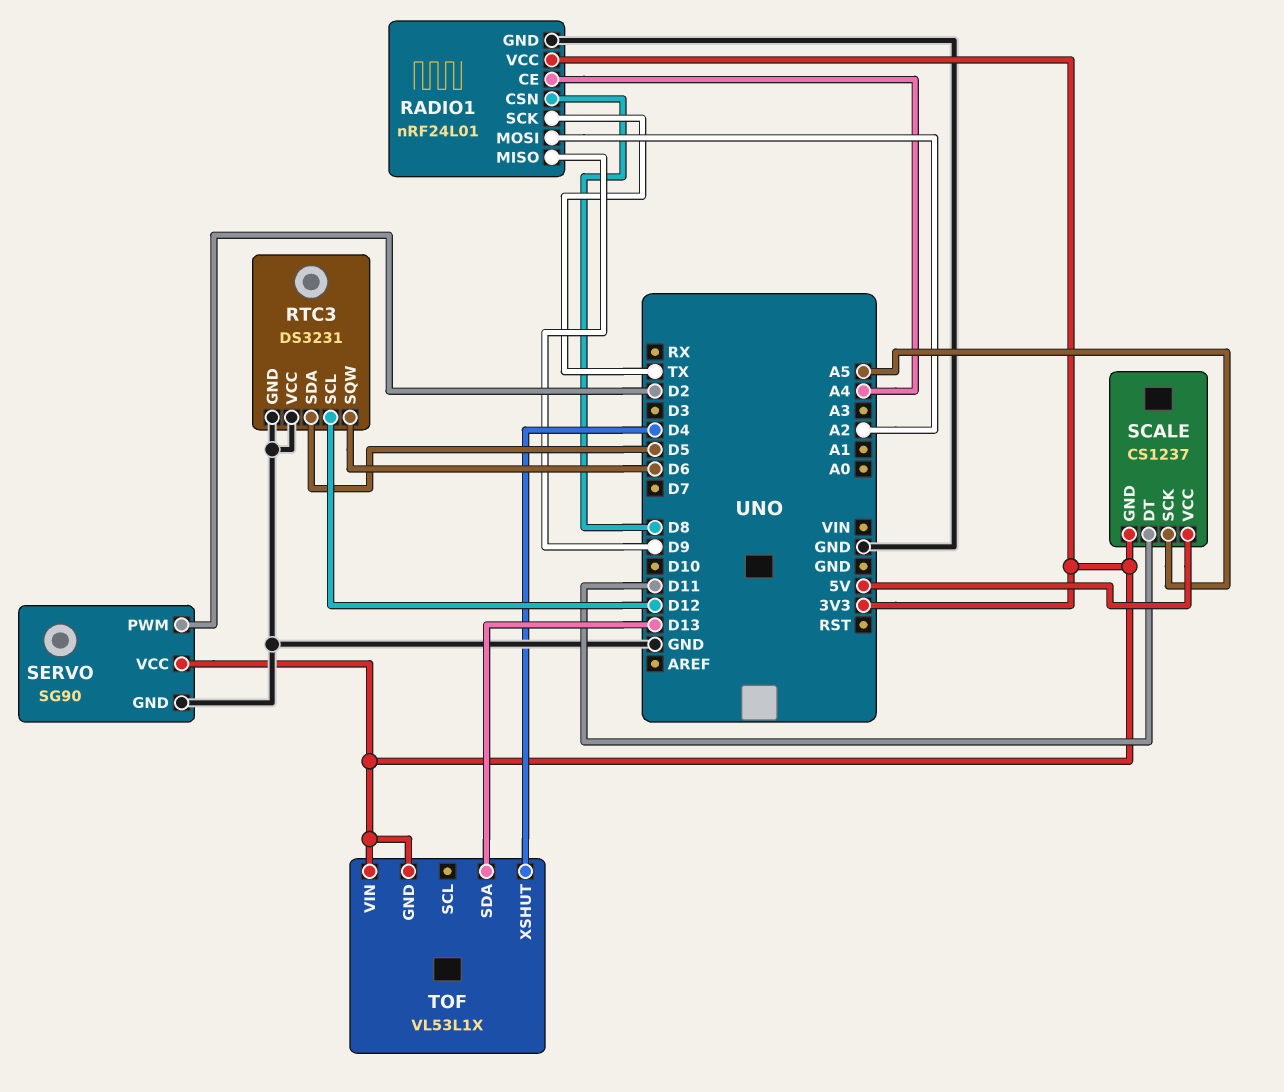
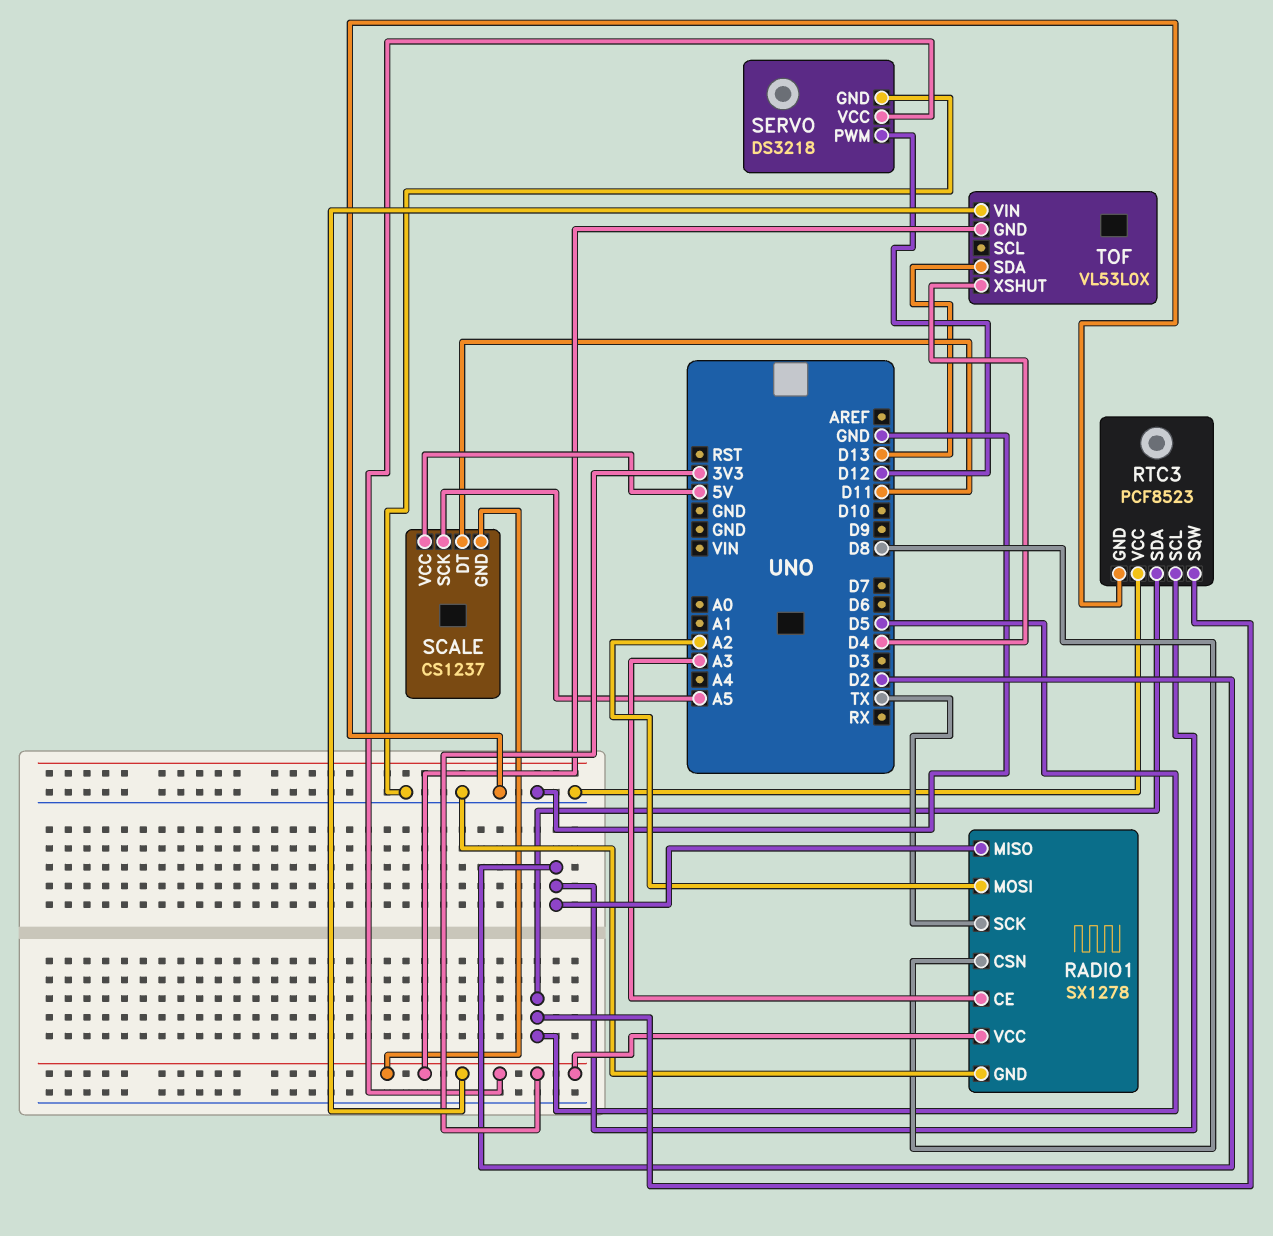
RADIO1: nRF24L01 -> SX1278
RADIO1 pin CE: A4 -> A3
RADIO1 pin MISO: D9 -> D2
RTC3: DS3231 -> PCF8523
RTC3 pin SCL: D12 -> D2
RTC3 pin SQW: D6 -> D5
SERVO: SG90 -> DS3218
SERVO pin PWM: D2 -> D12
TOF: VL53L1X -> VL53L0X

